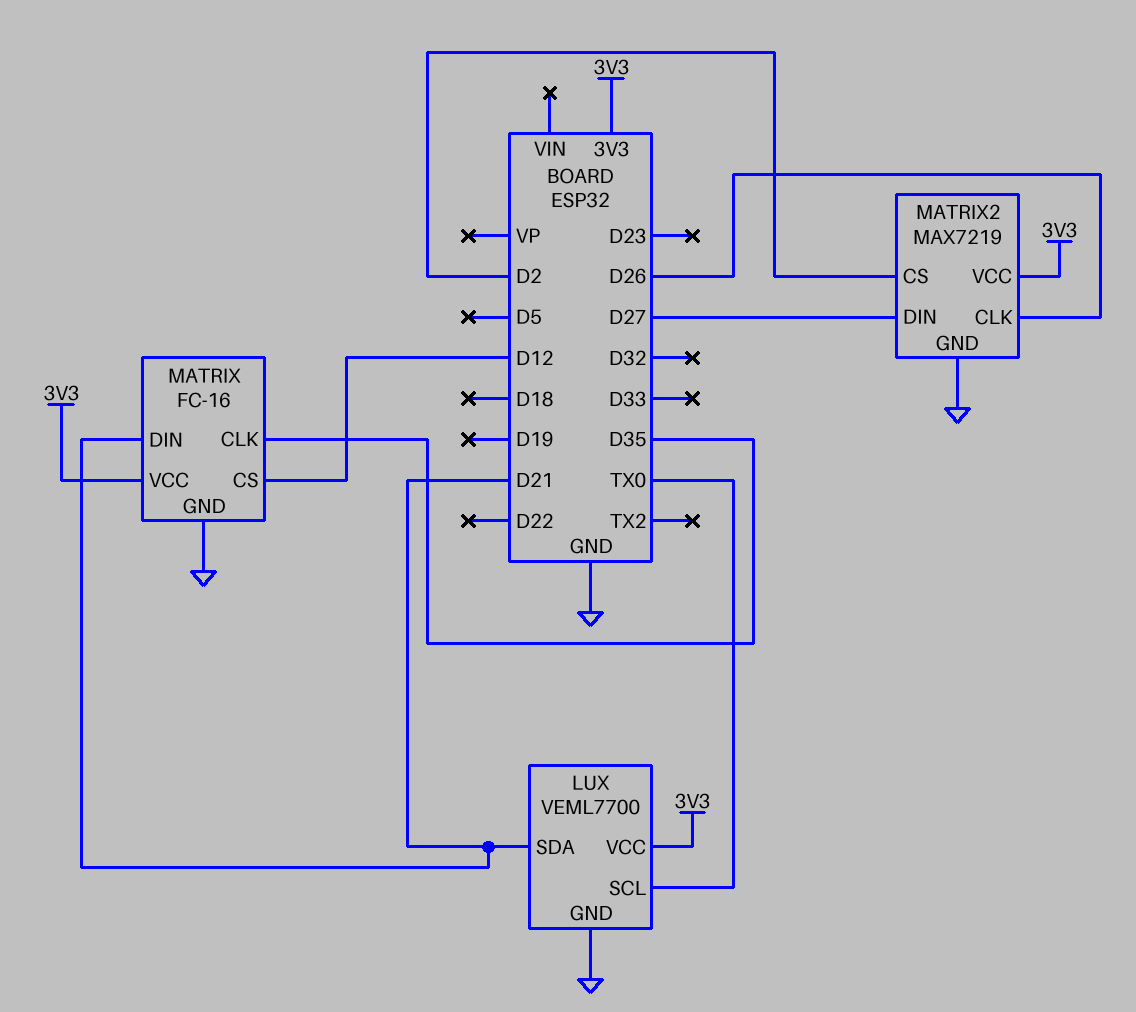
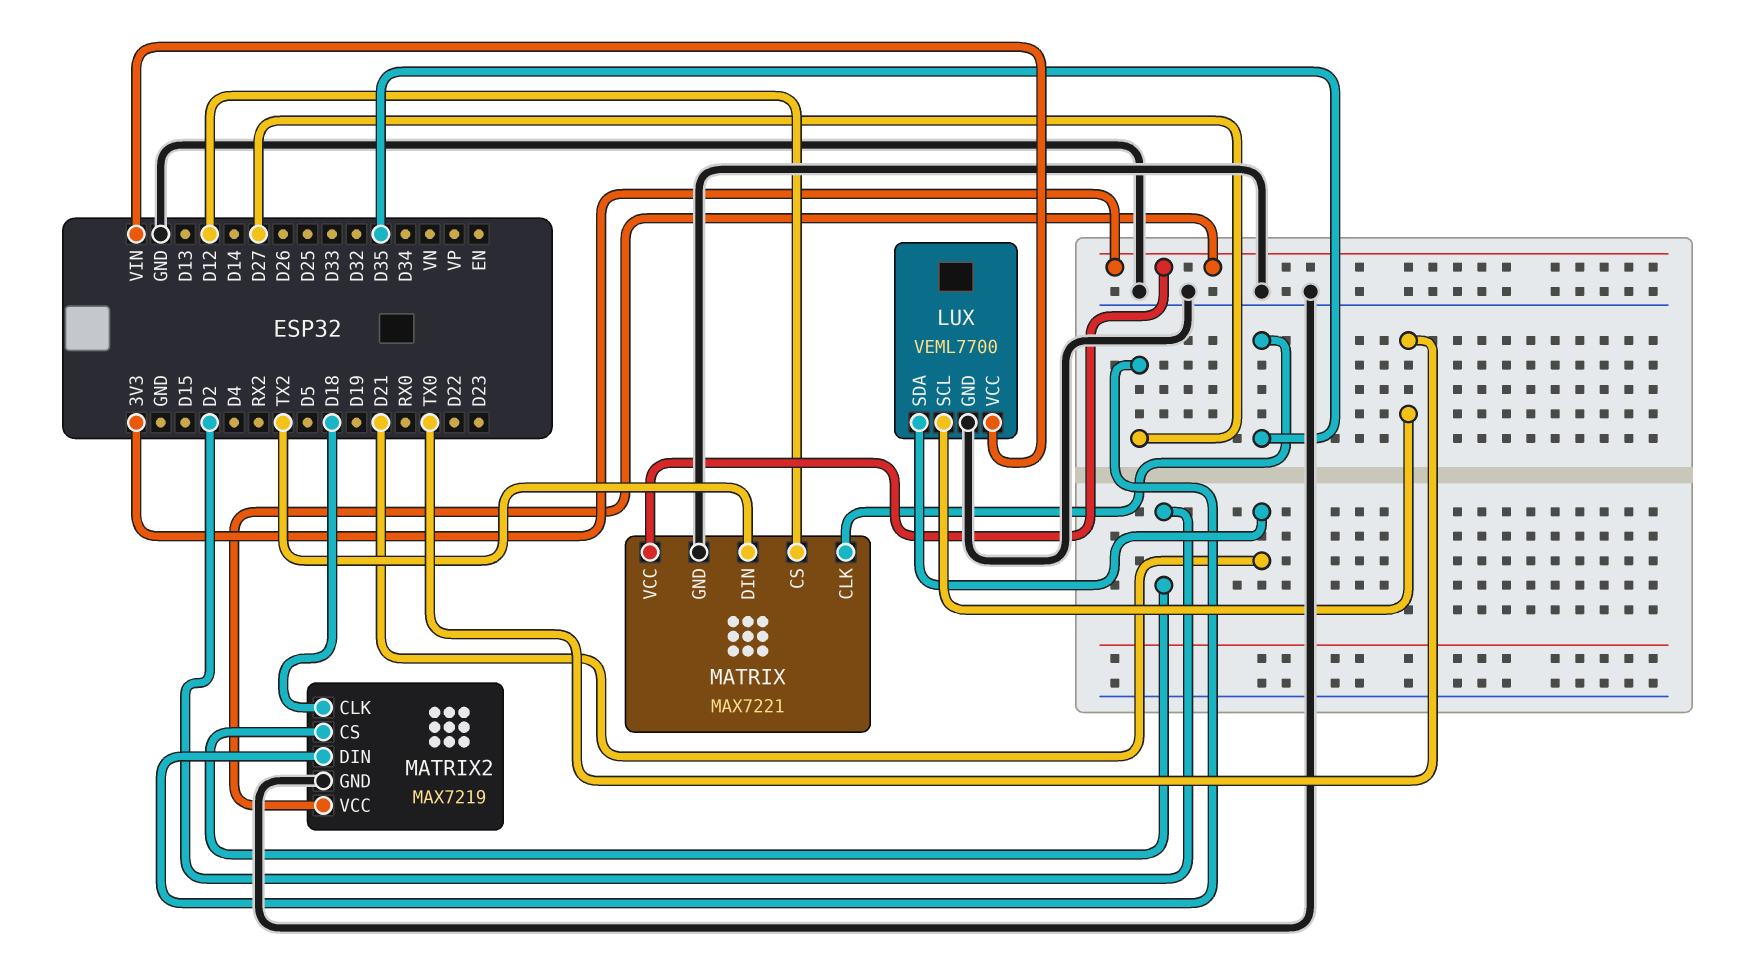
LUX pin VCC: 3V3 -> VIN
MATRIX: FC-16 -> MAX7221
MATRIX pin DIN: D21 -> TX2
MATRIX2 pin CLK: D26 -> D18

